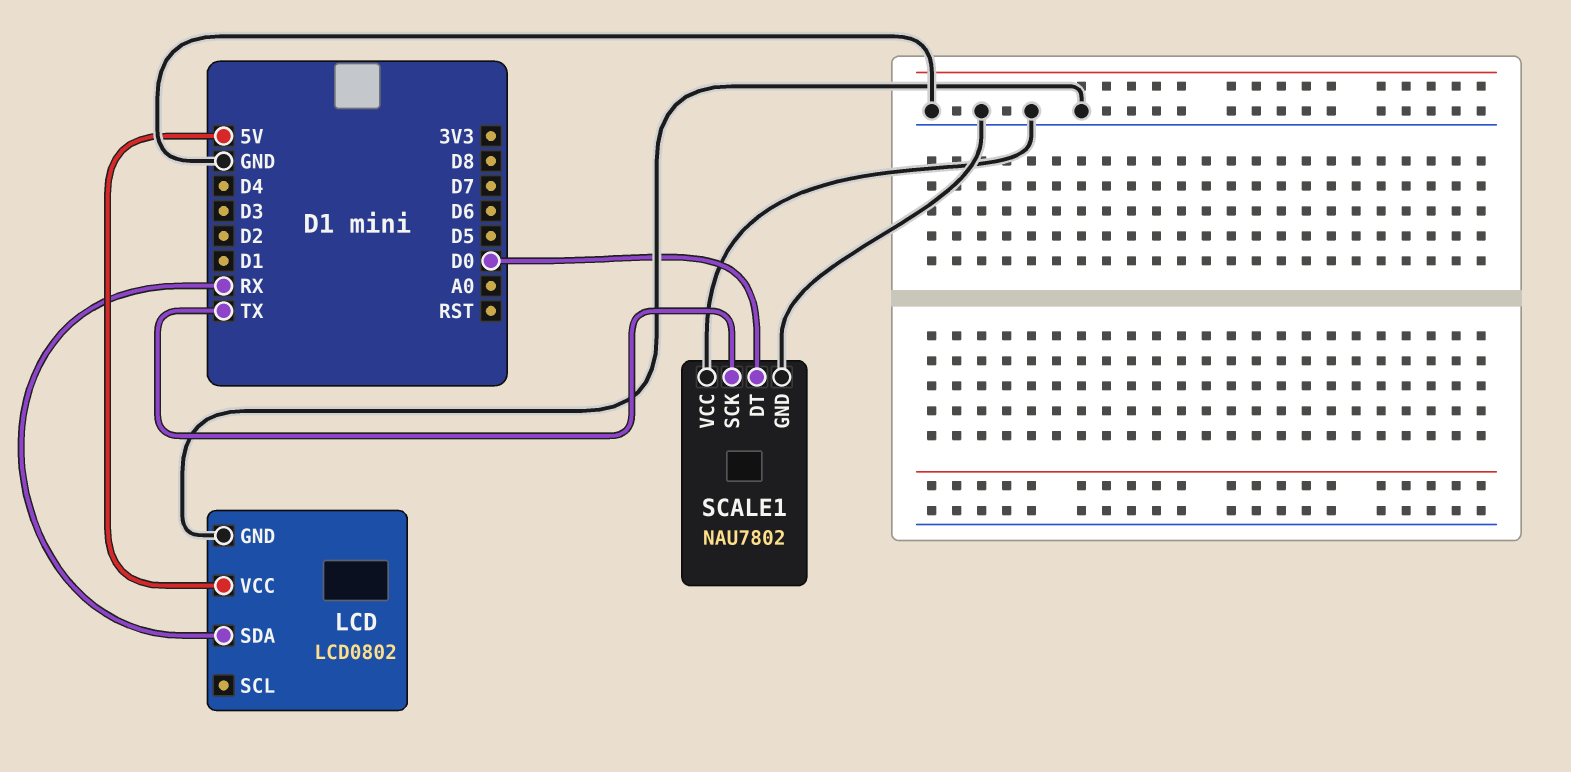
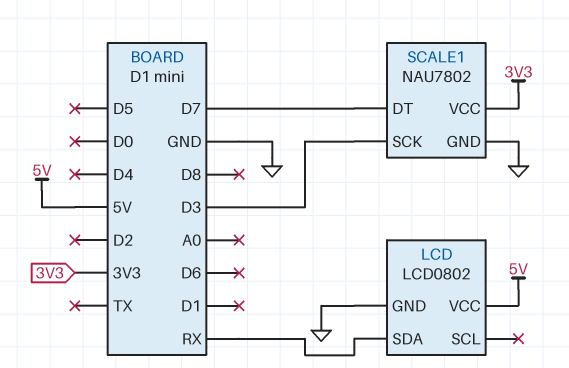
SCALE1 pin DT: D0 -> D7
SCALE1 pin SCK: TX -> D3
SCALE1 pin VCC: GND -> 3V3

